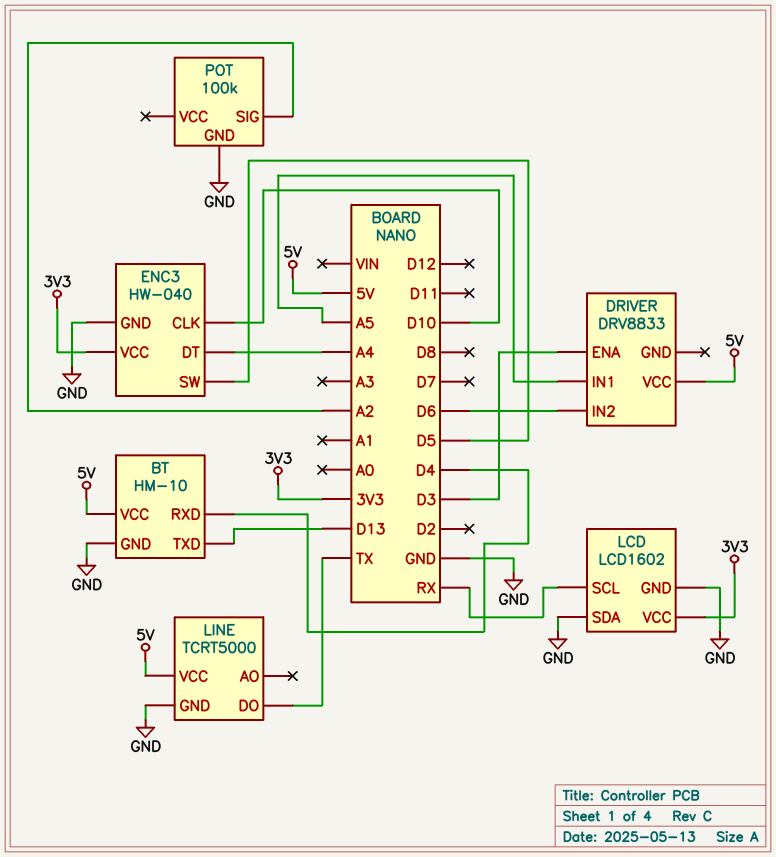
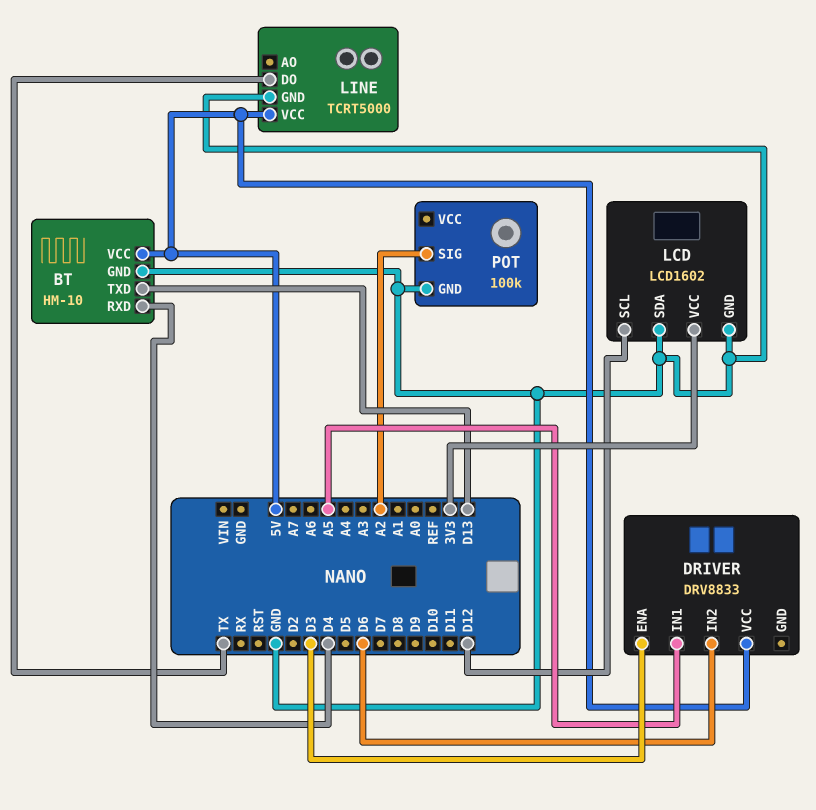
ENC3: HW-040 -> none
ENC3 pin CLK: D10 -> none
ENC3 pin DT: A4 -> none
ENC3 pin GND: GND -> none
ENC3 pin SW: D5 -> none
ENC3 pin VCC: 3V3 -> none
LCD pin SCL: RX -> D12

